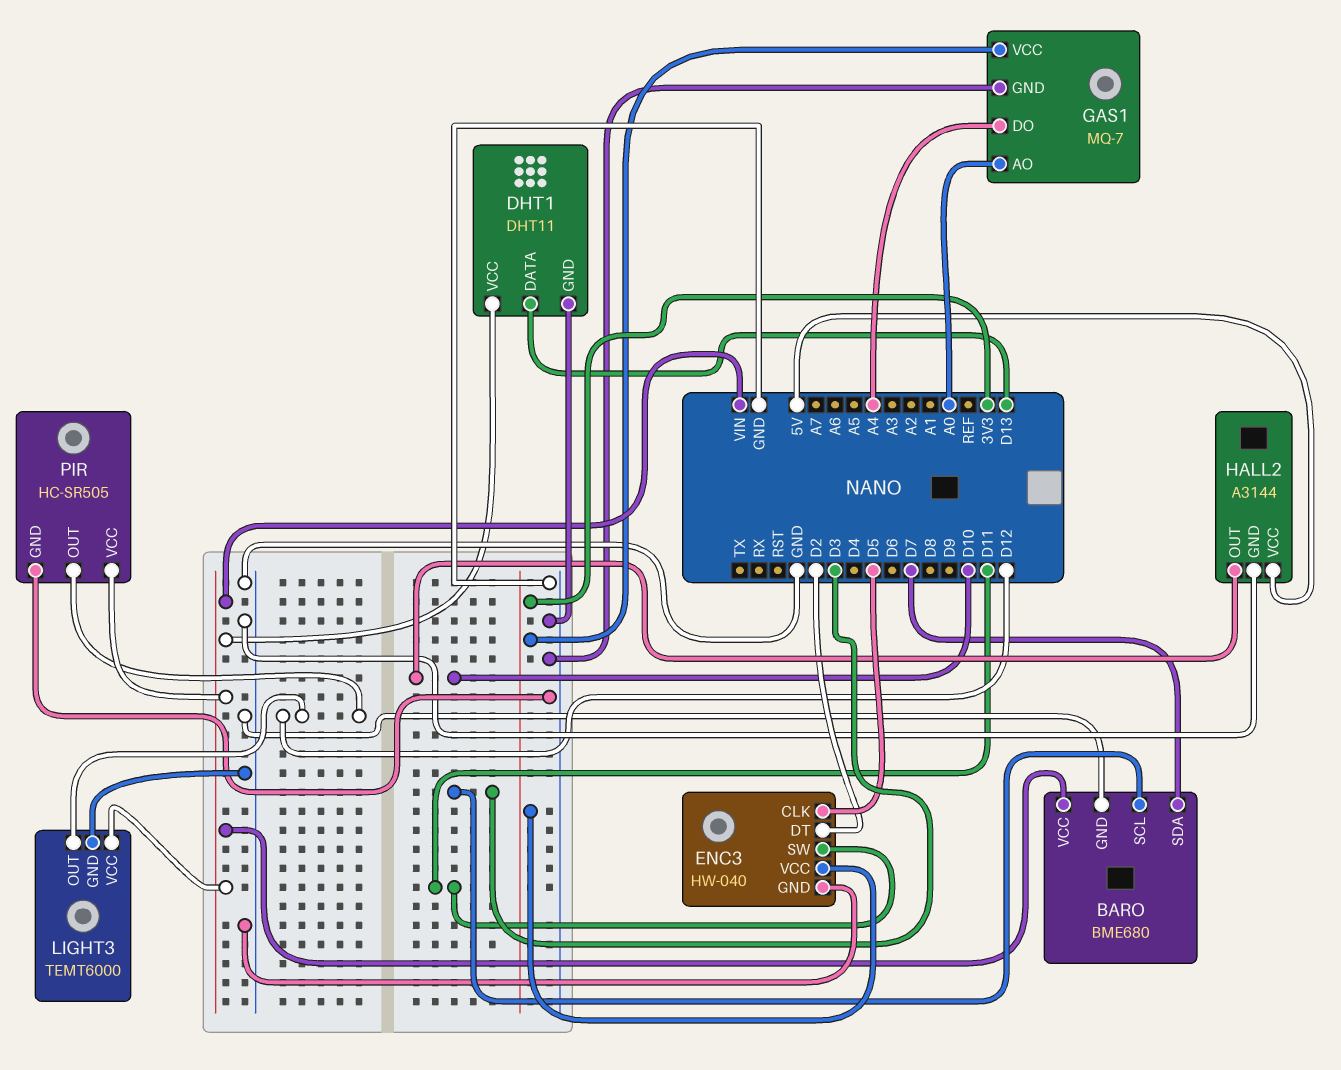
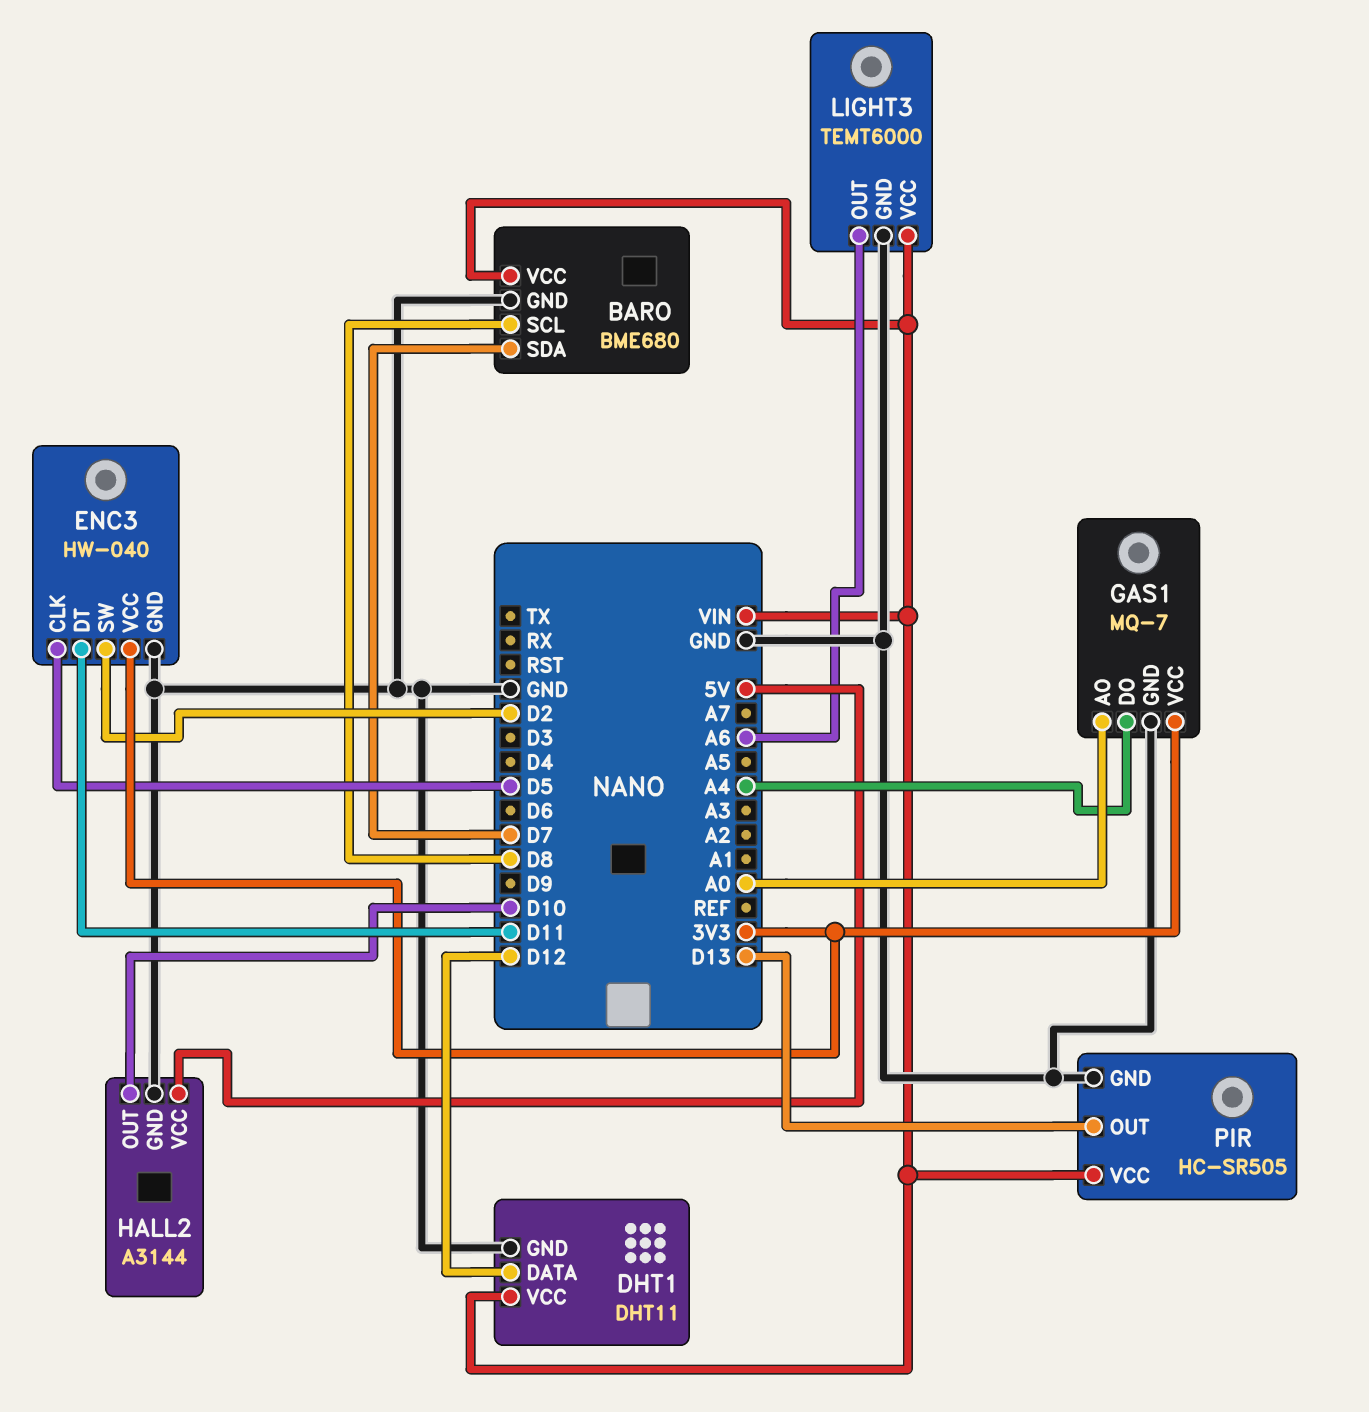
BARO pin SCL: D3 -> D8
DHT1 pin DATA: D13 -> D12
ENC3 pin DT: D2 -> D11
ENC3 pin SW: D11 -> D2
LIGHT3 pin OUT: D12 -> A6
PIR pin OUT: D12 -> D13

